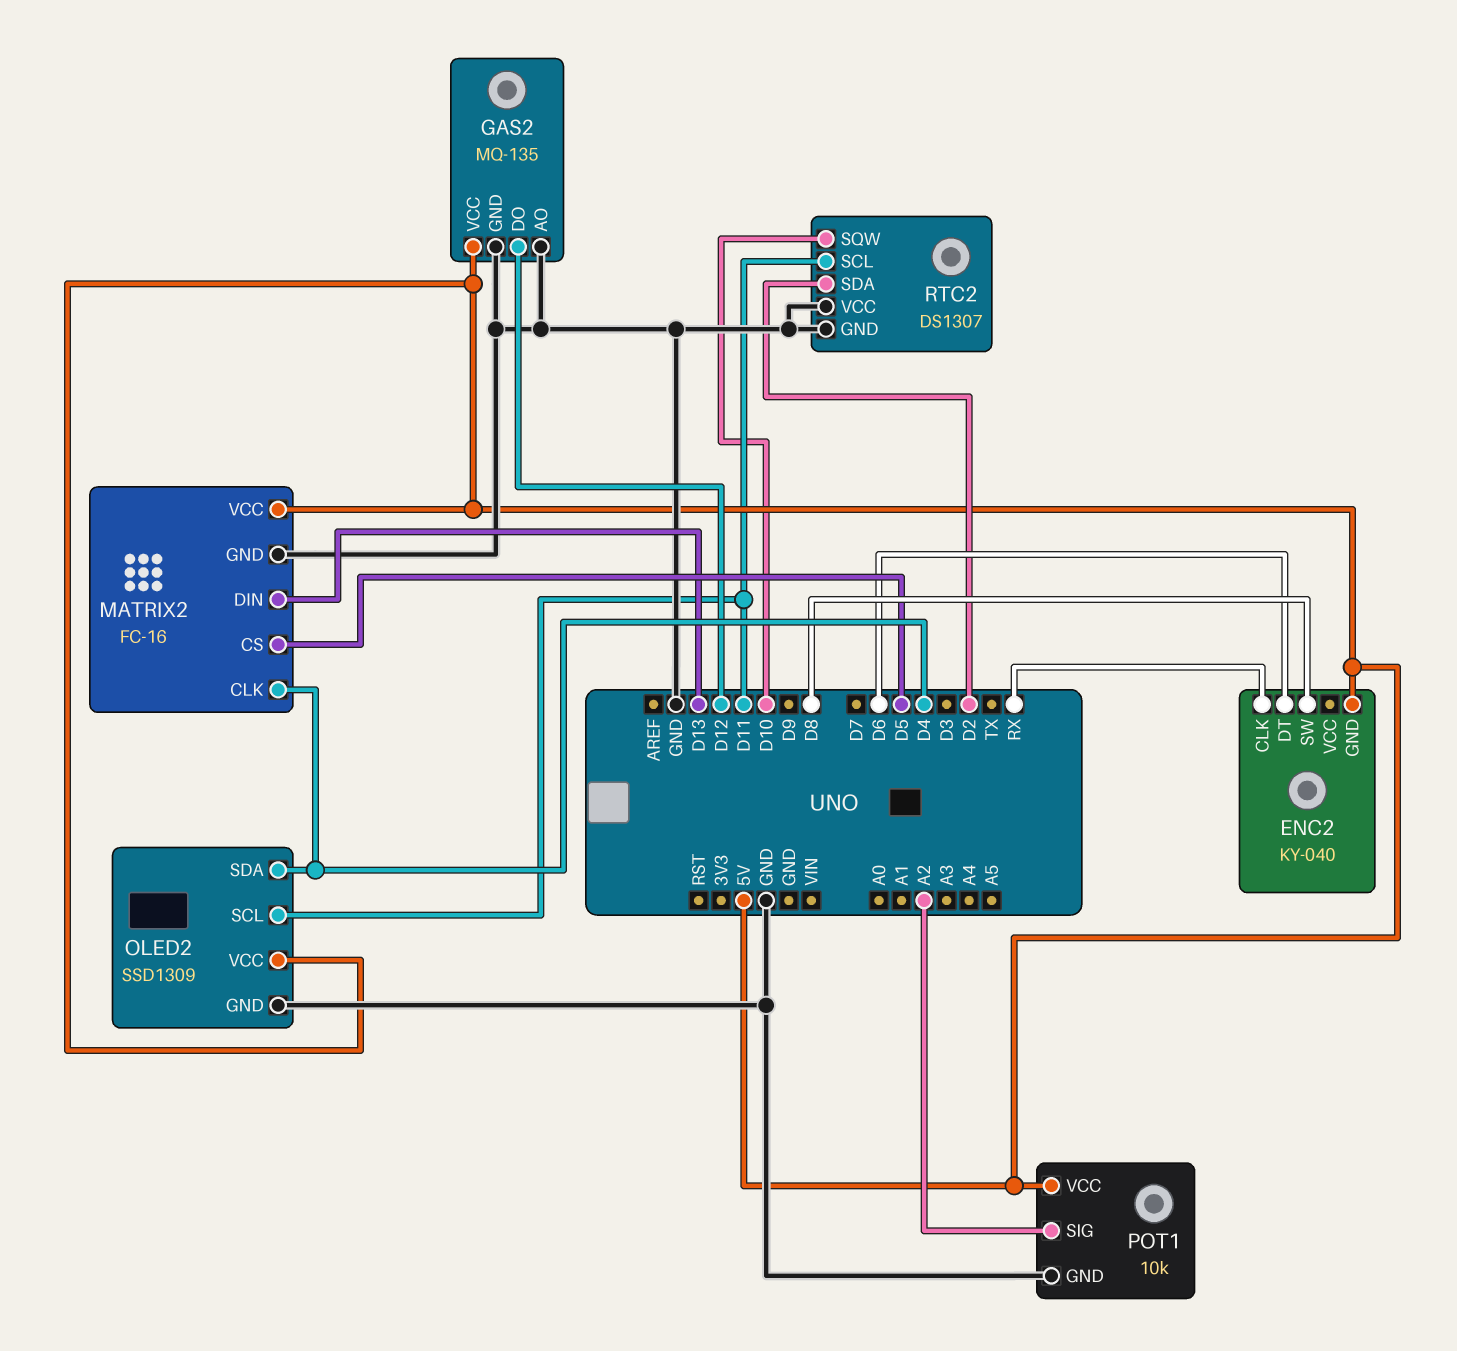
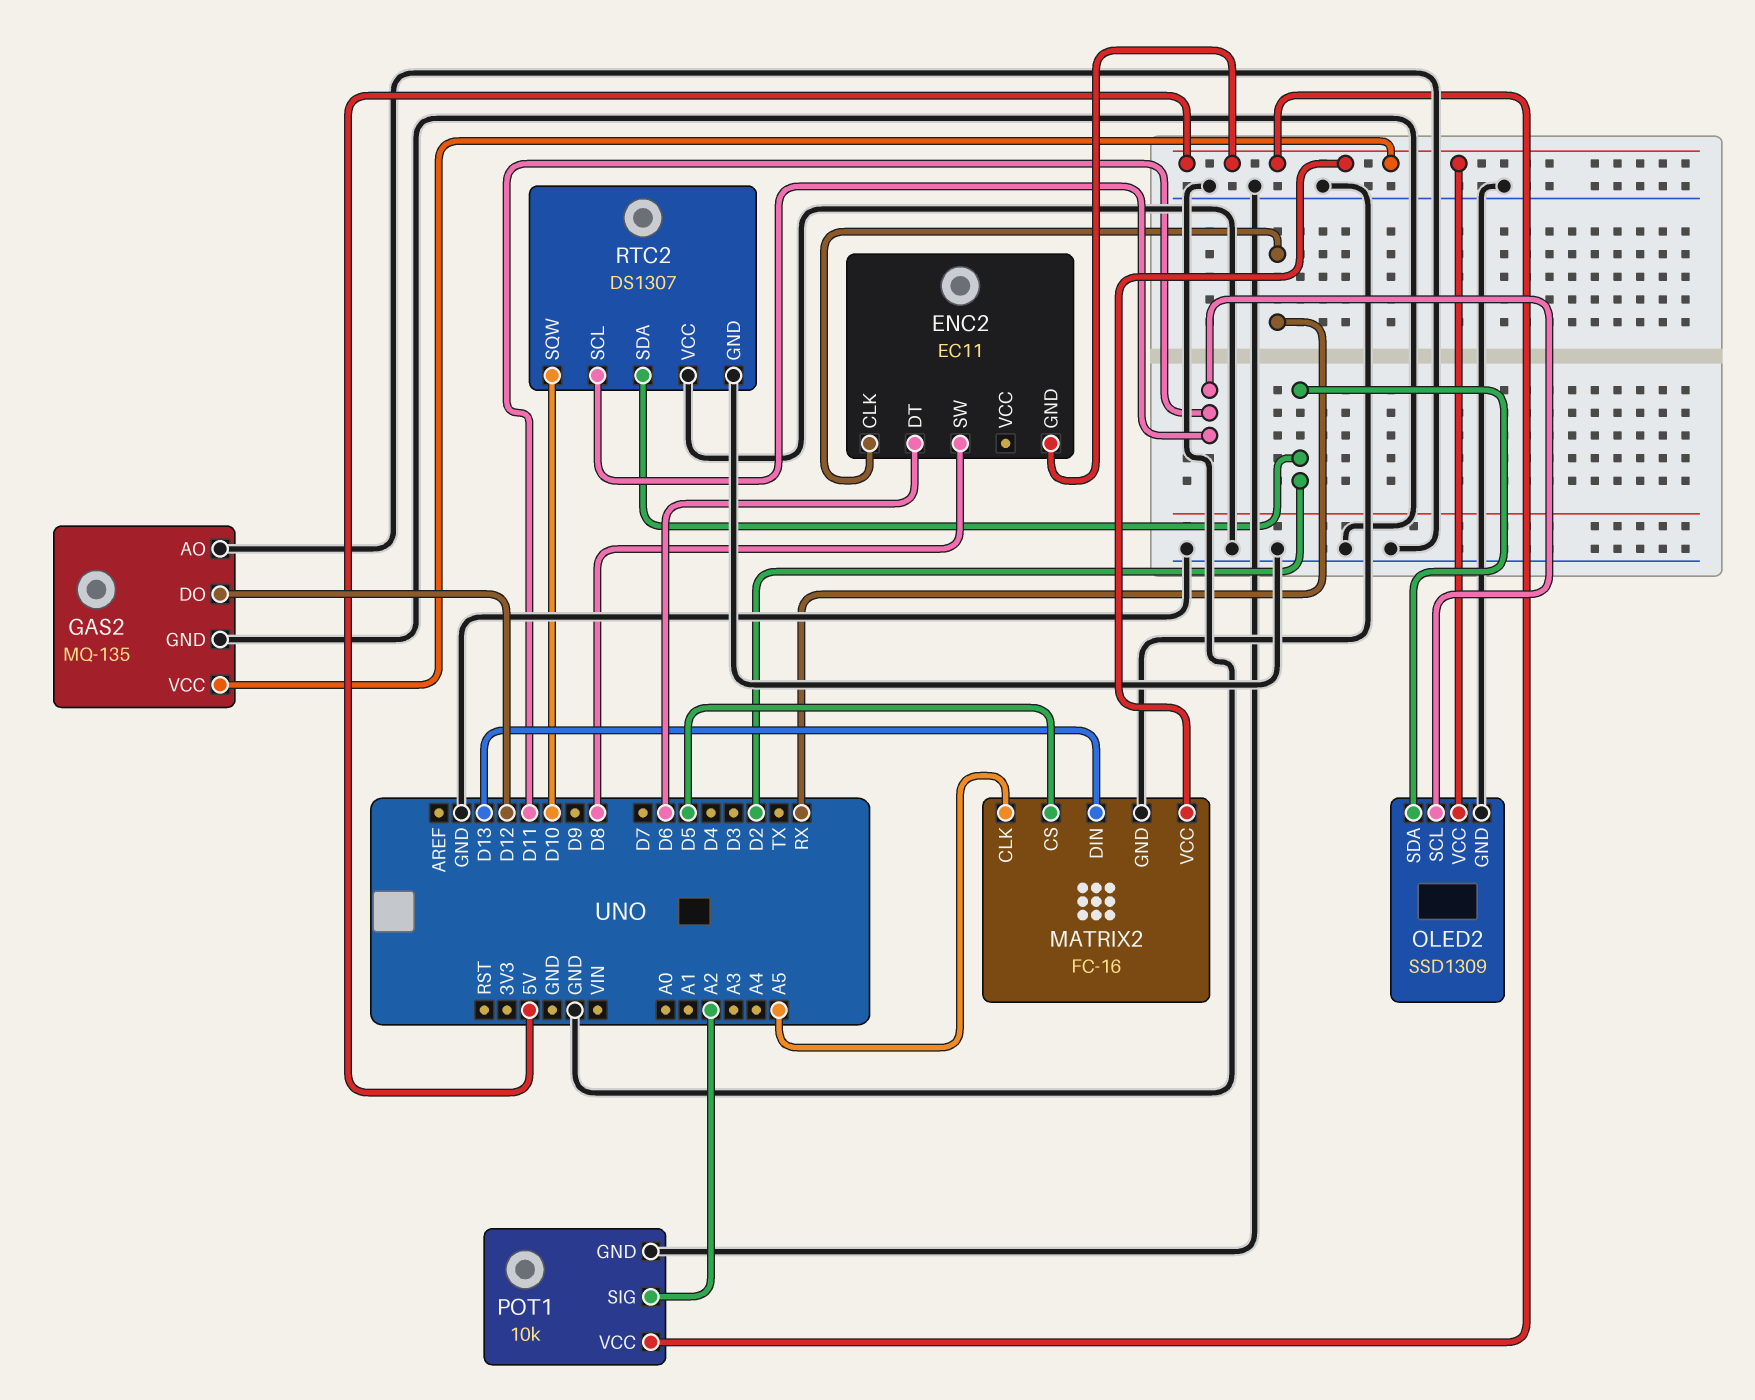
ENC2: KY-040 -> EC11
MATRIX2 pin CLK: D4 -> A5
OLED2 pin SDA: D4 -> D2

